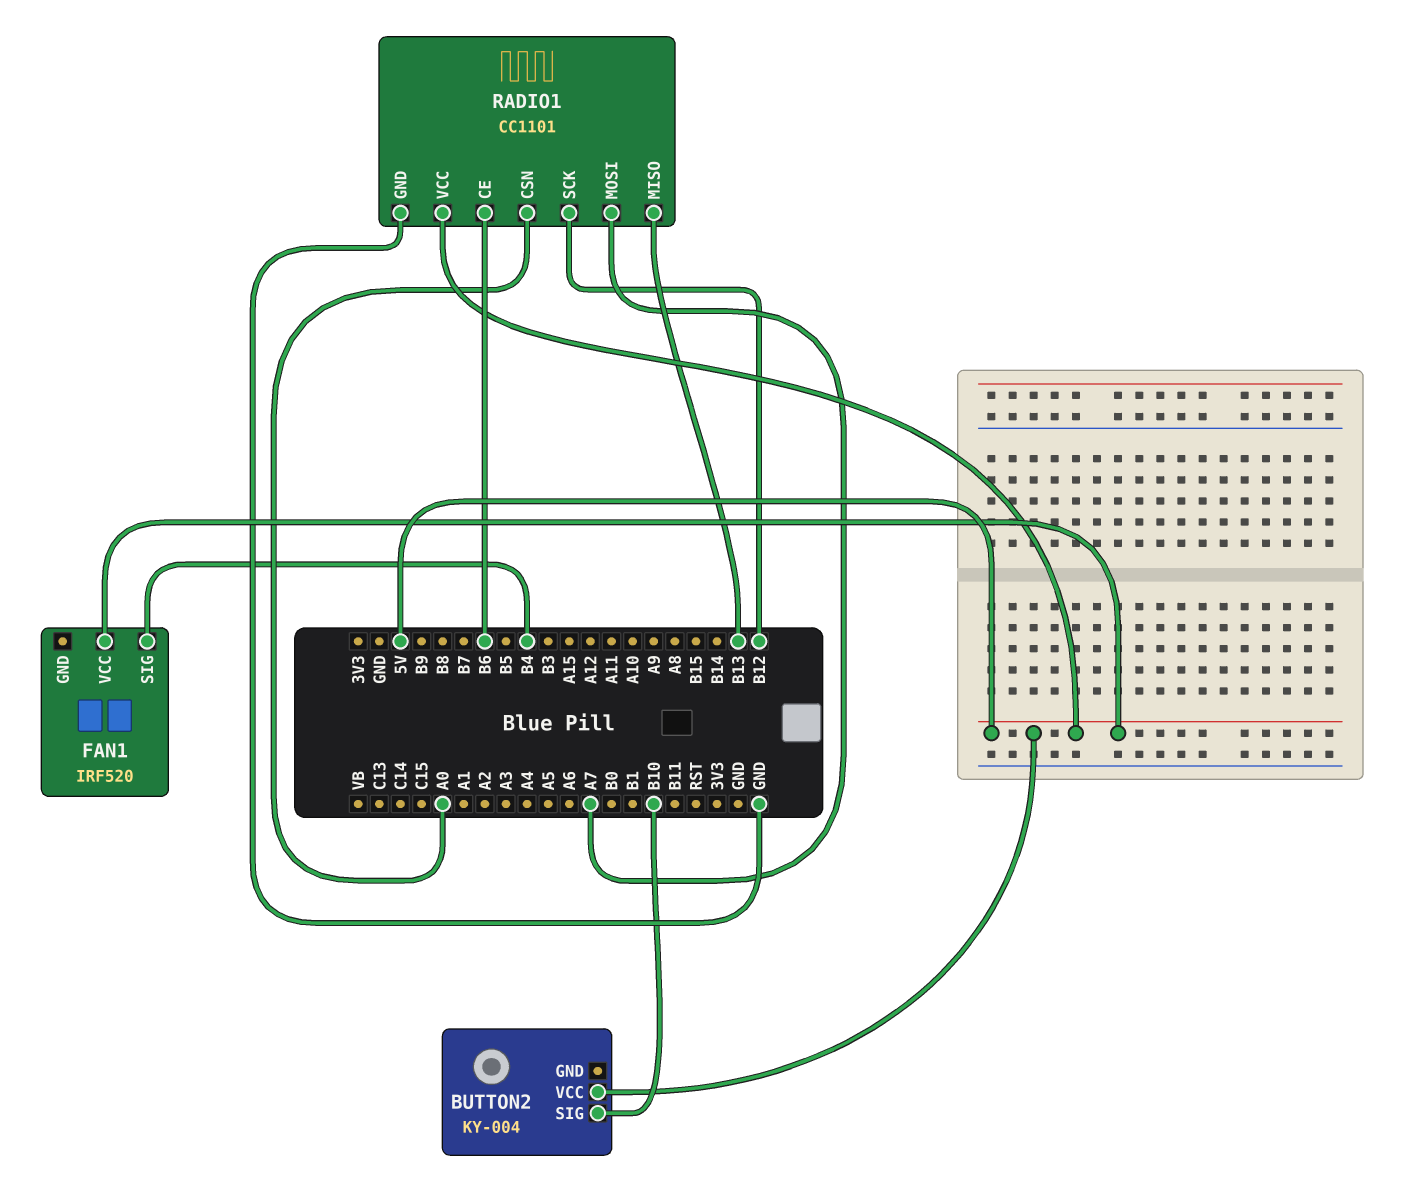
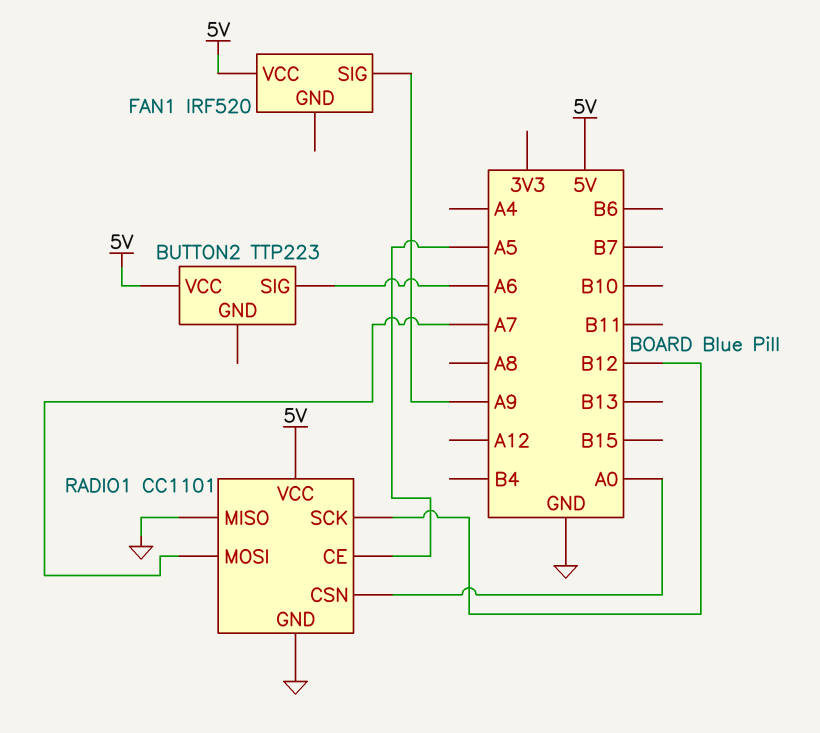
BUTTON2: KY-004 -> TTP223
BUTTON2 pin SIG: B10 -> A6
FAN1 pin SIG: B4 -> A9
RADIO1 pin CE: B6 -> A5
RADIO1 pin MISO: B13 -> GND

